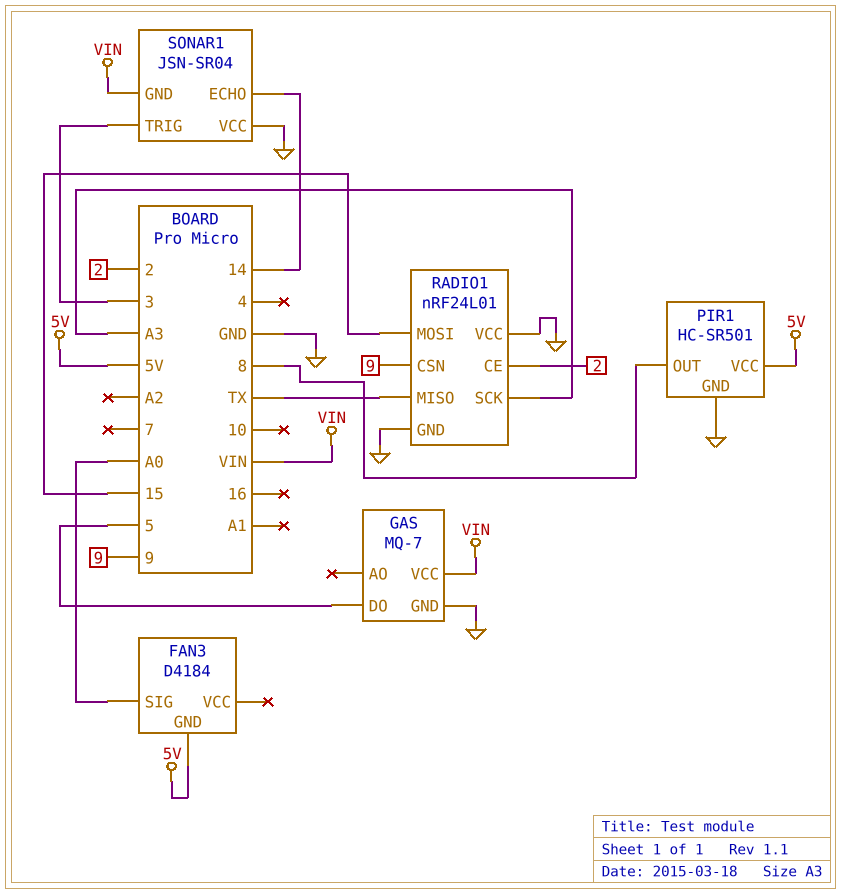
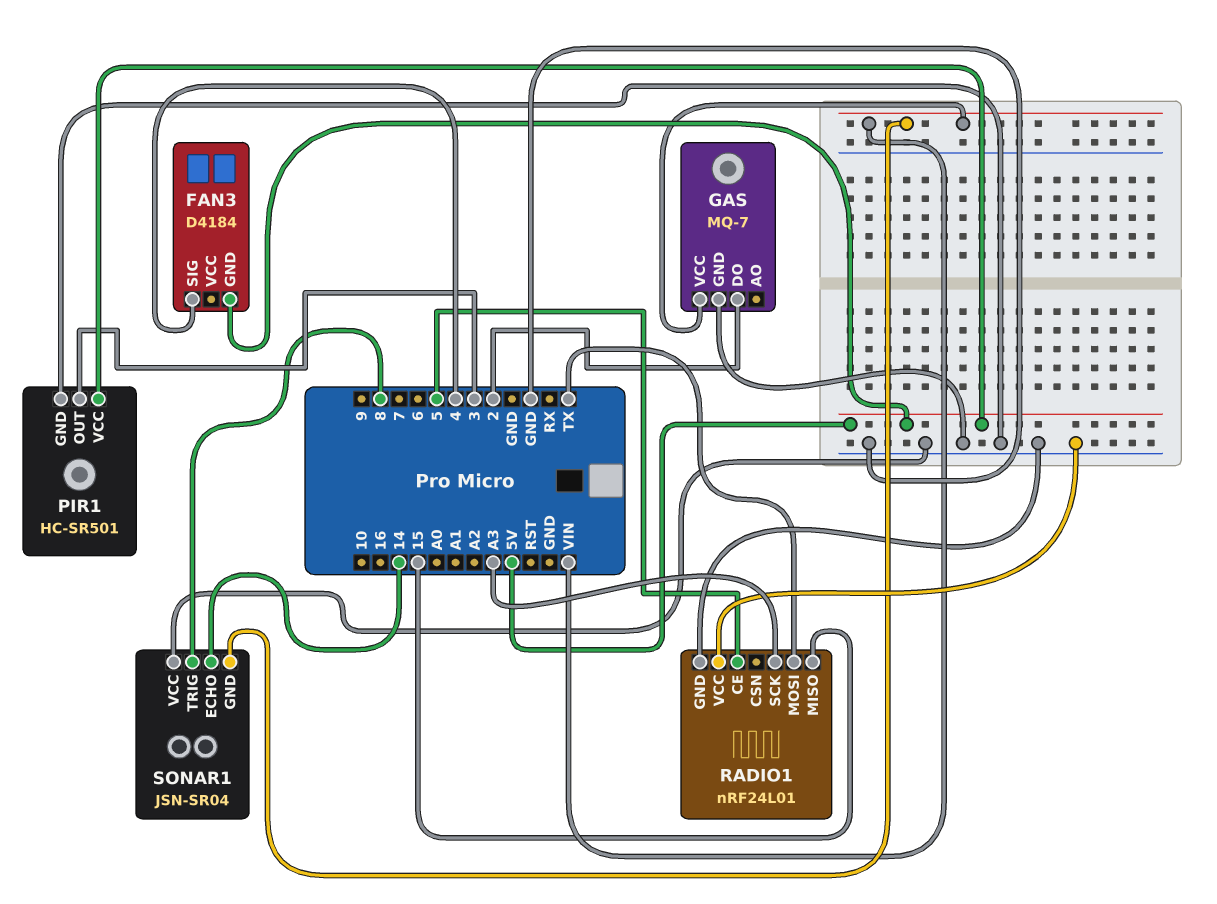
FAN3 pin SIG: A0 -> 4
GAS pin DO: 5 -> 2
PIR1 pin OUT: 8 -> 3
RADIO1 pin CE: 2 -> 5
RADIO1 pin CSN: 9 -> none
RADIO1 pin MISO: TX -> 15
RADIO1 pin MOSI: 15 -> TX
SONAR1 pin TRIG: 3 -> 8

